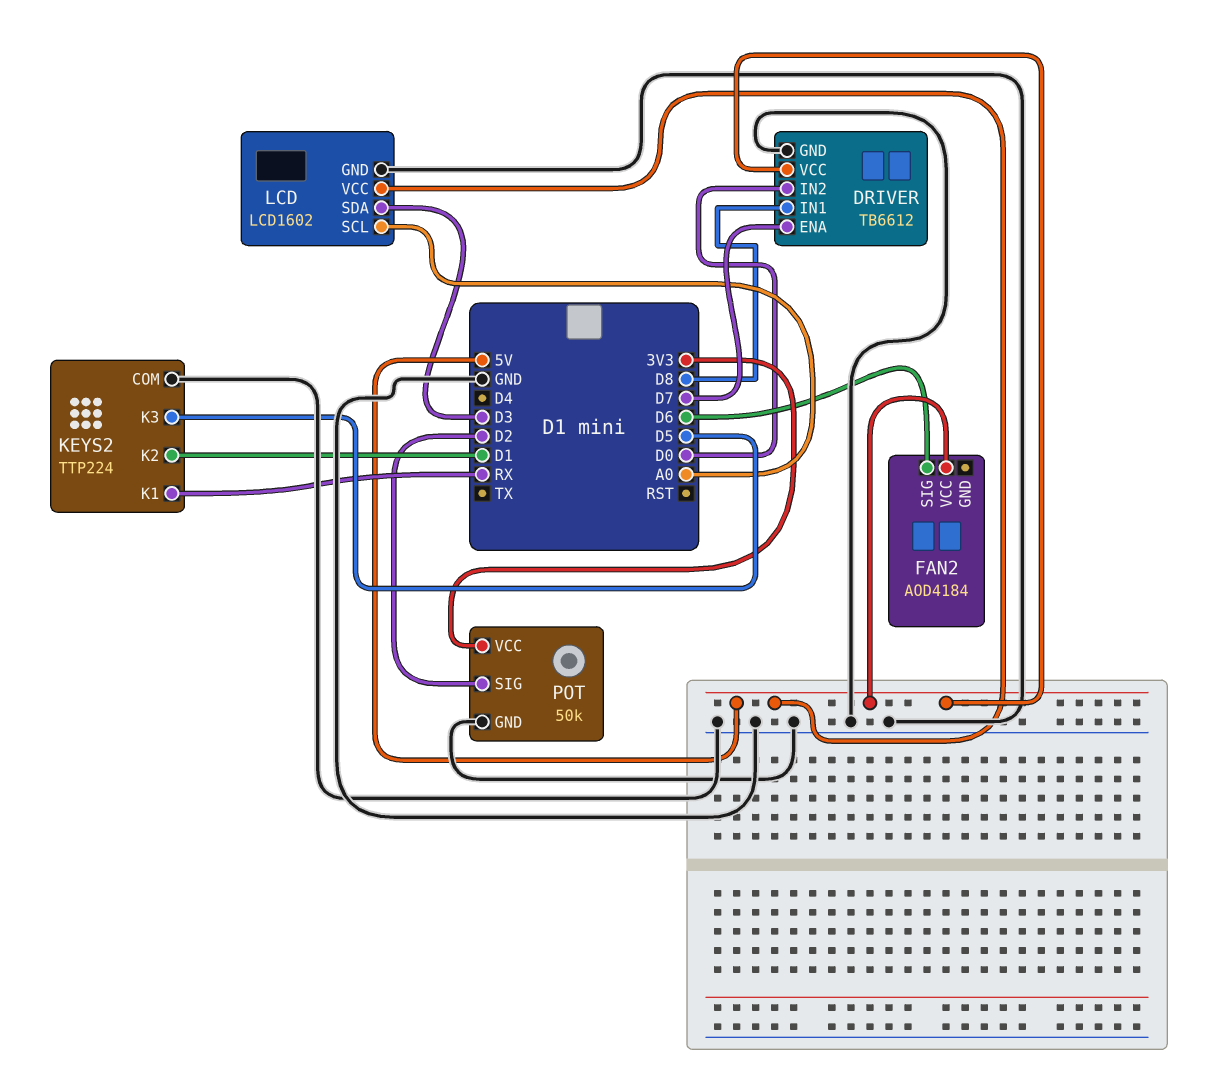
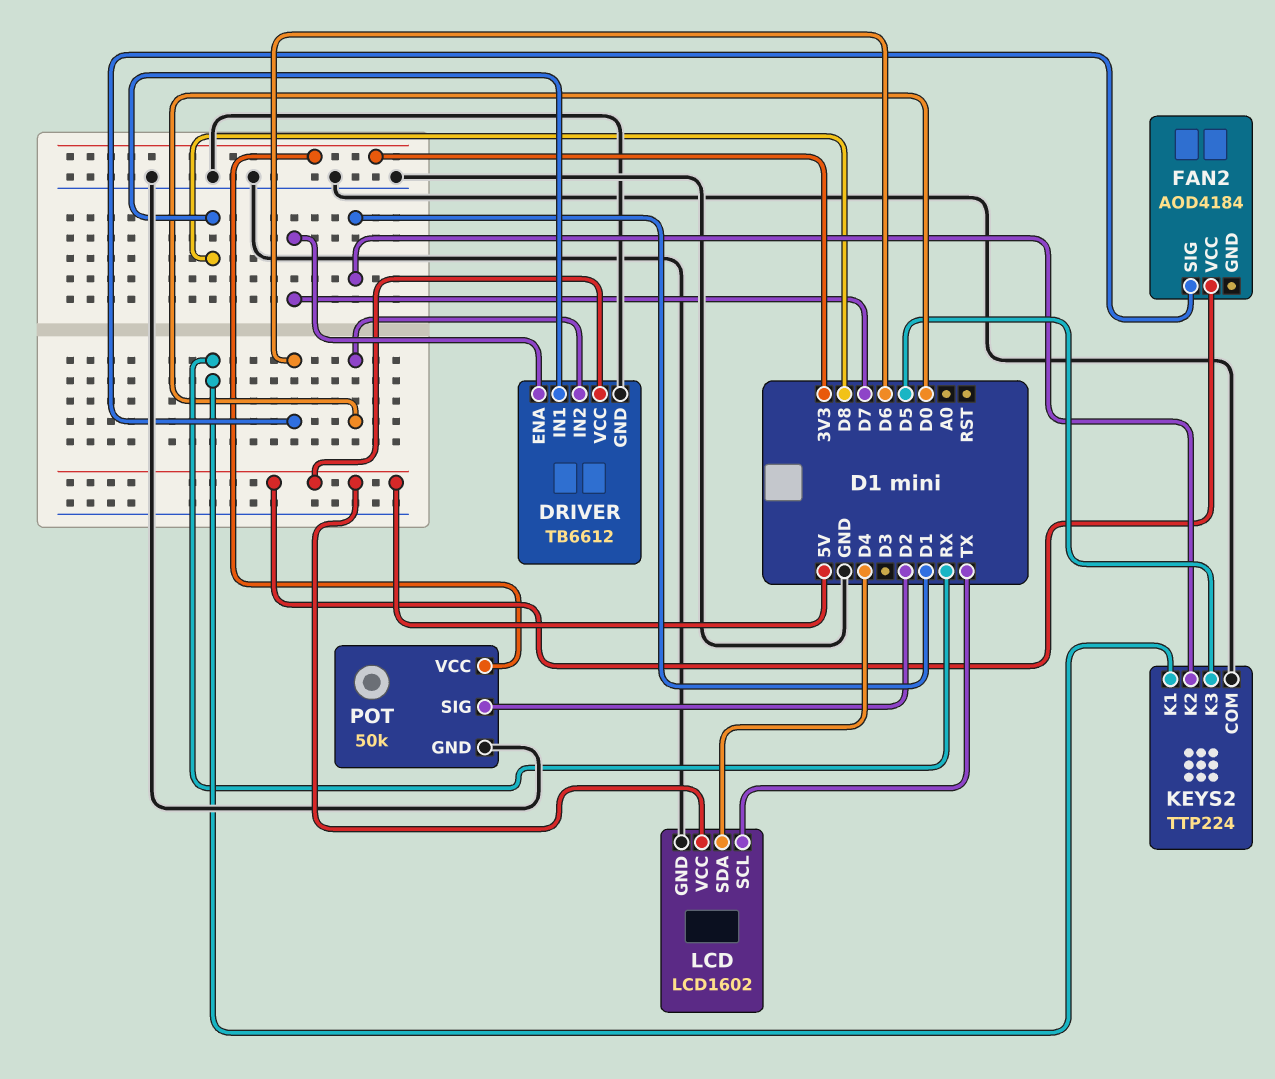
LCD pin SCL: A0 -> TX
LCD pin SDA: D3 -> D4

